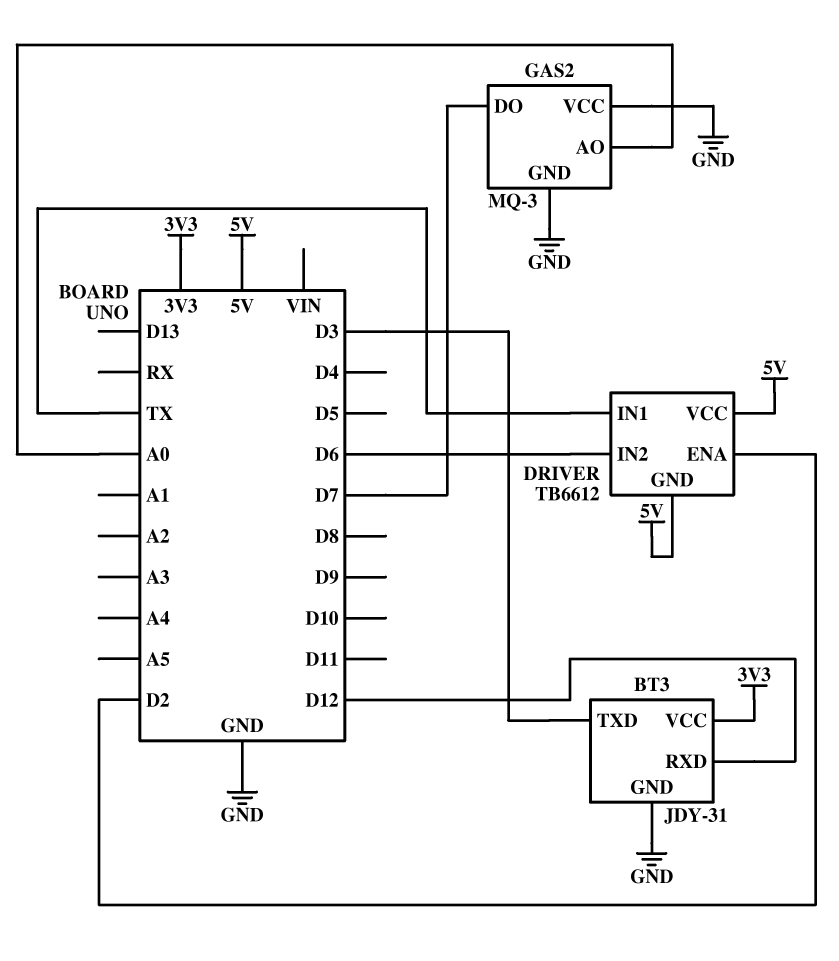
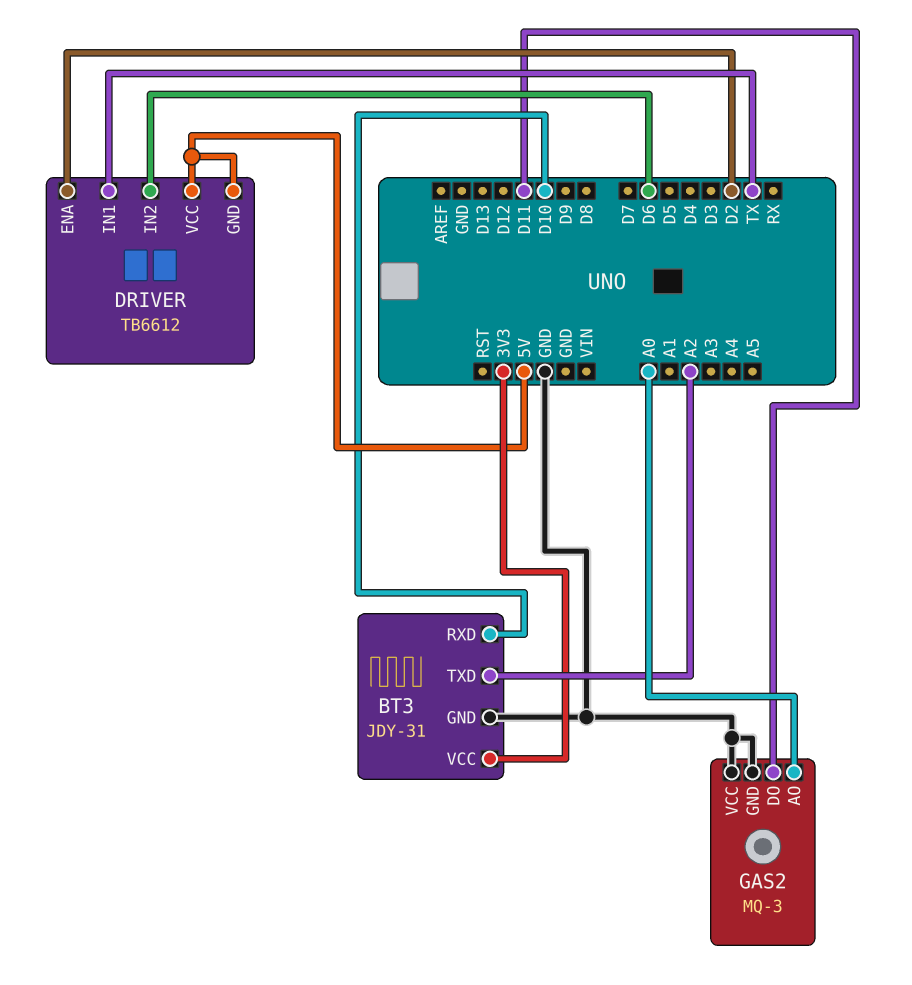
BT3 pin RXD: D12 -> D10
BT3 pin TXD: D3 -> A2
GAS2 pin DO: D7 -> D11

